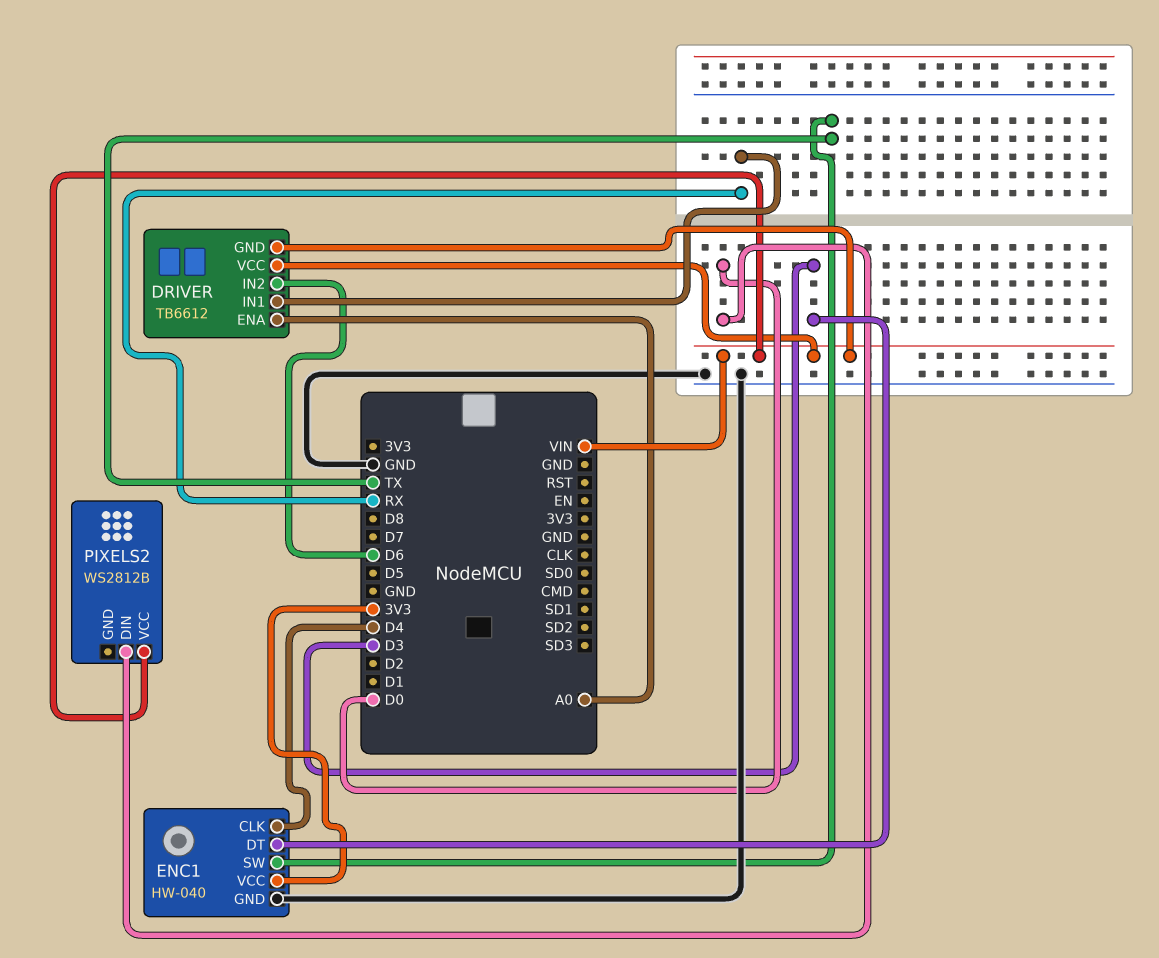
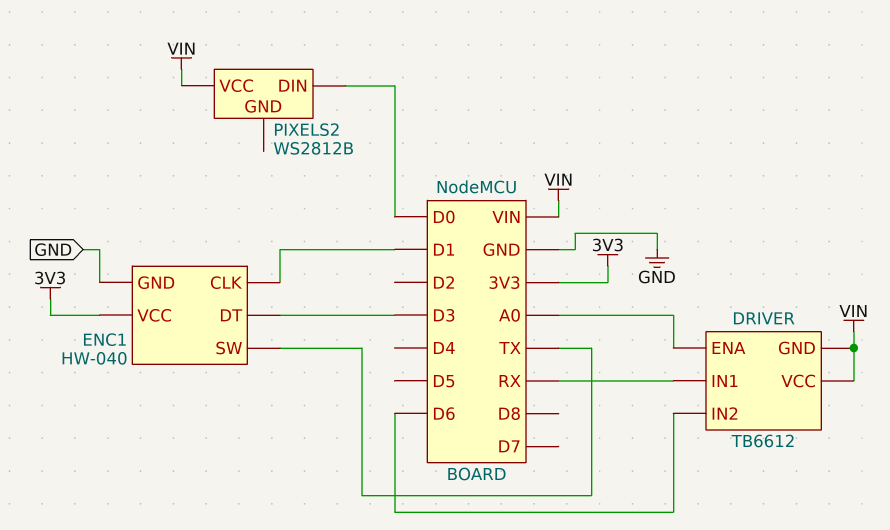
ENC1 pin CLK: D4 -> D1

